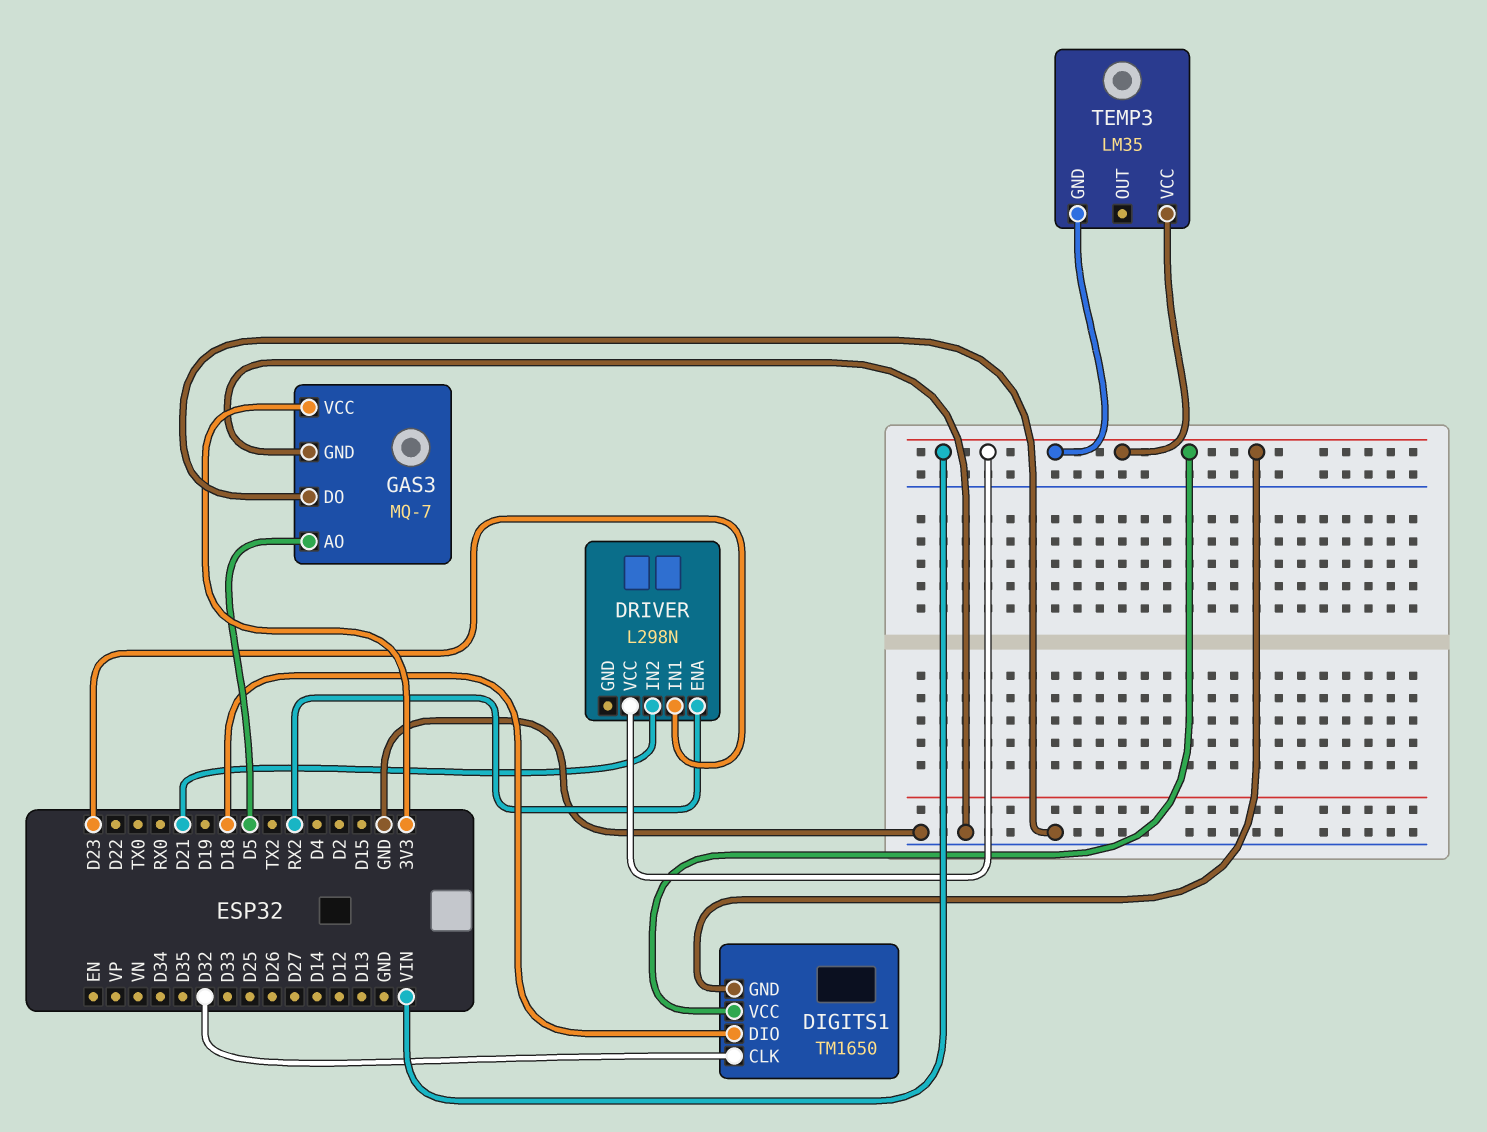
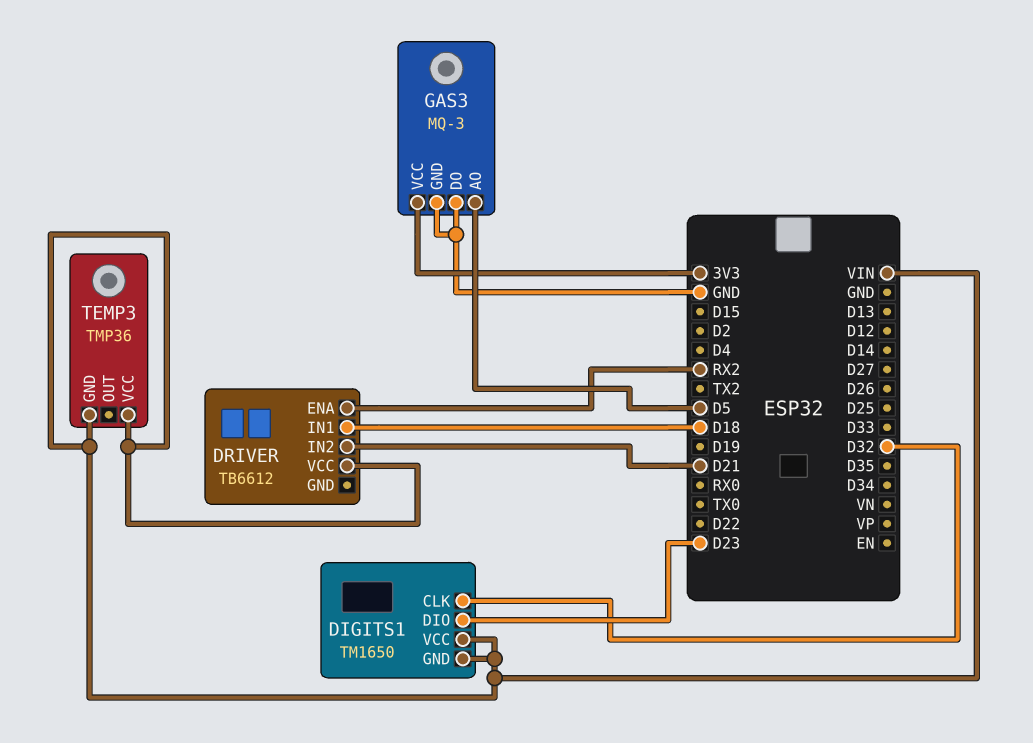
DIGITS1 pin DIO: D18 -> D23
DRIVER: L298N -> TB6612
DRIVER pin IN1: D23 -> D18
GAS3: MQ-7 -> MQ-3
TEMP3: LM35 -> TMP36

